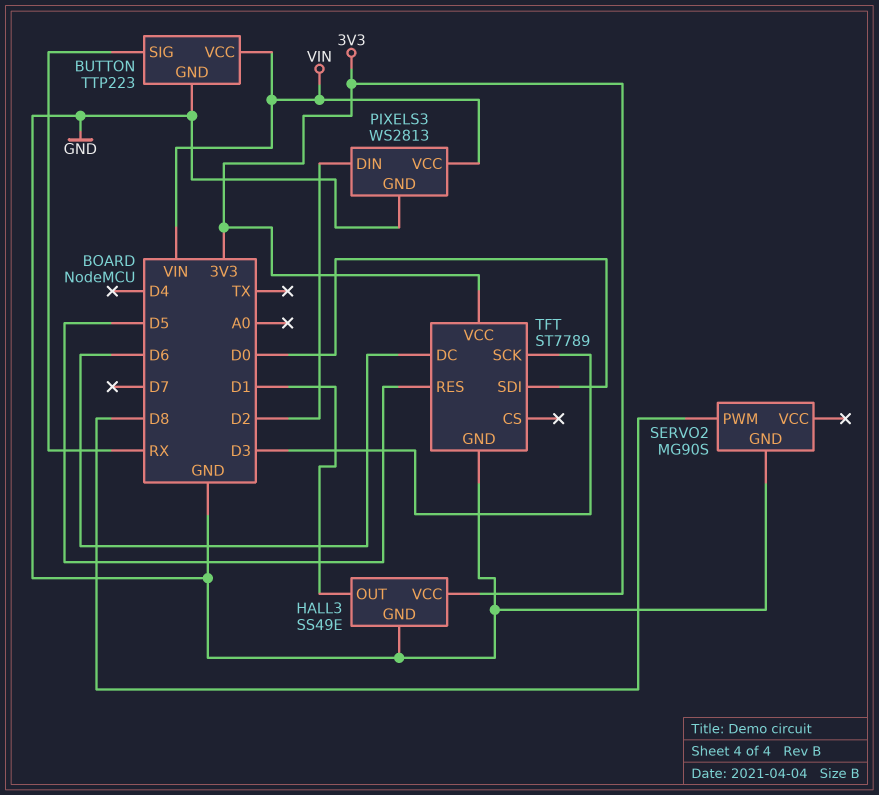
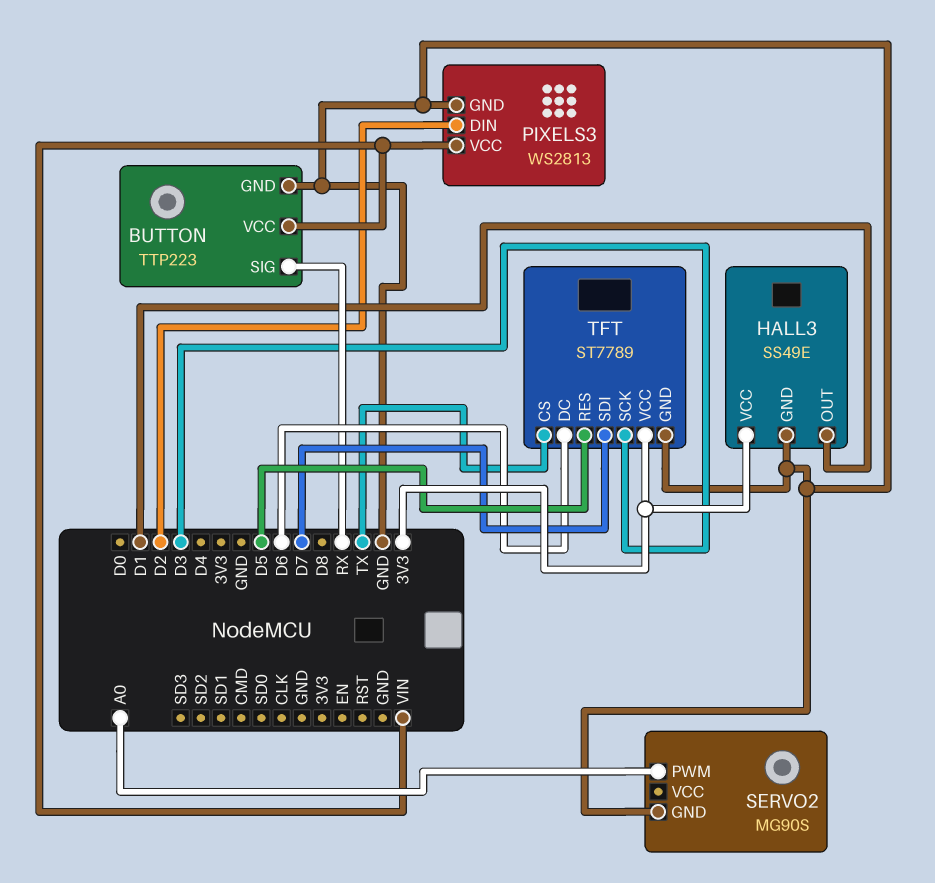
SERVO2 pin PWM: D8 -> A0
TFT pin CS: none -> TX
TFT pin SDI: D0 -> D7

